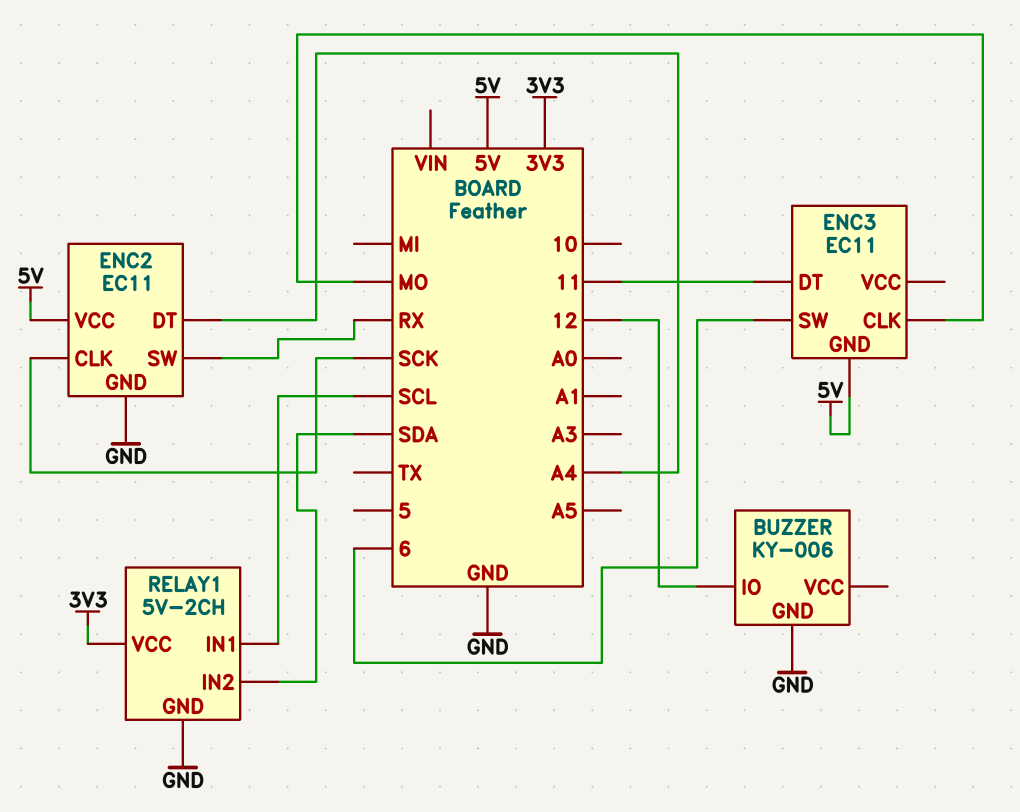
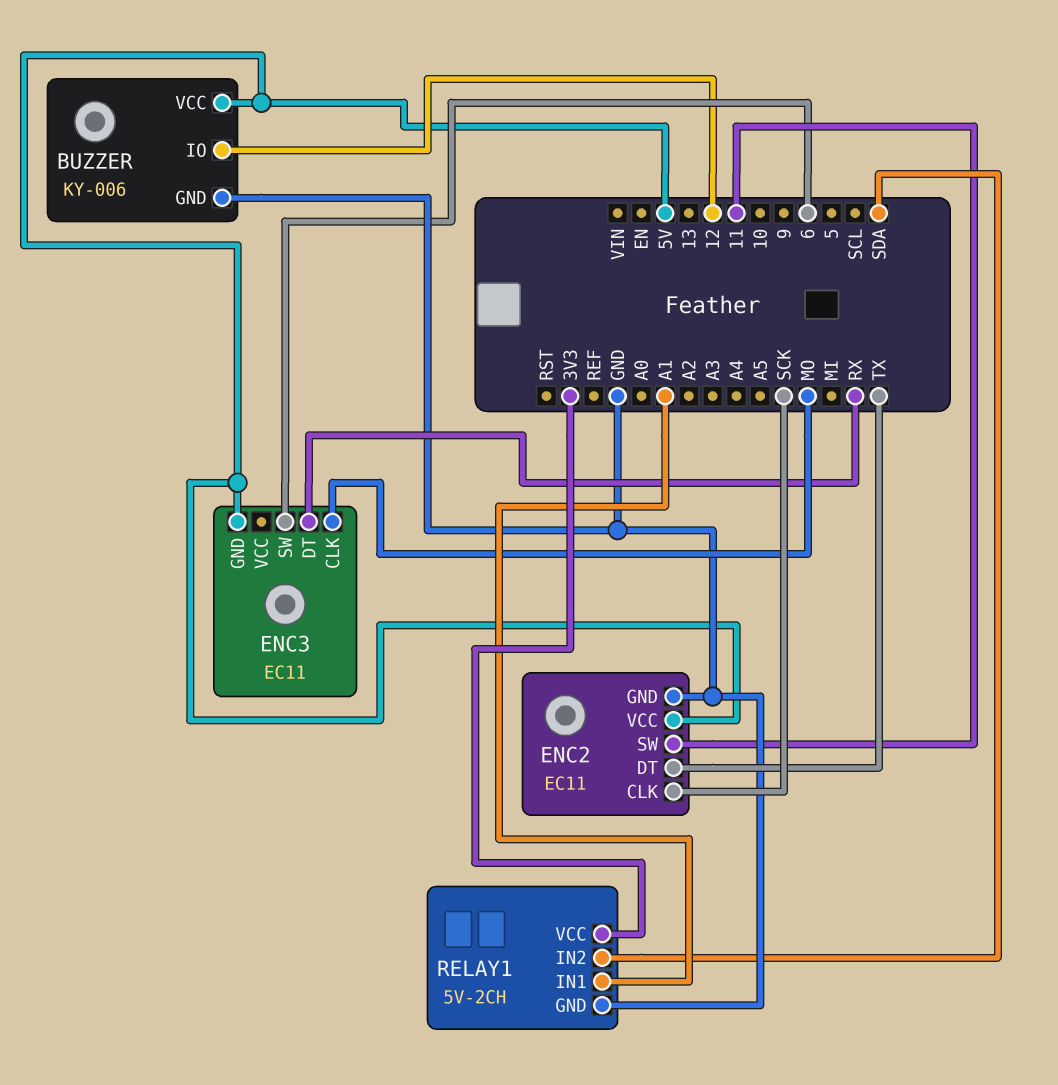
BUZZER pin VCC: none -> 5V
ENC2 pin DT: A4 -> TX
ENC2 pin SW: RX -> 11
ENC3 pin DT: 11 -> RX
RELAY1 pin IN1: SCL -> A1

